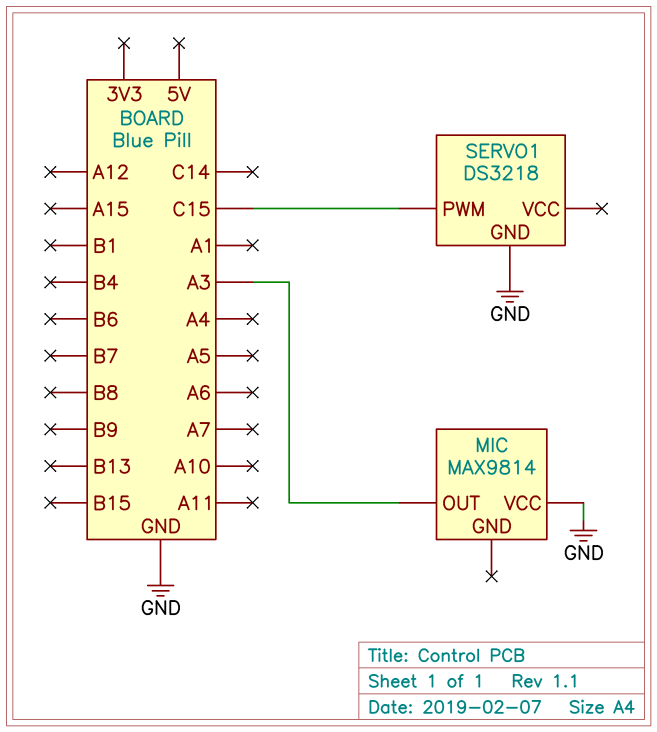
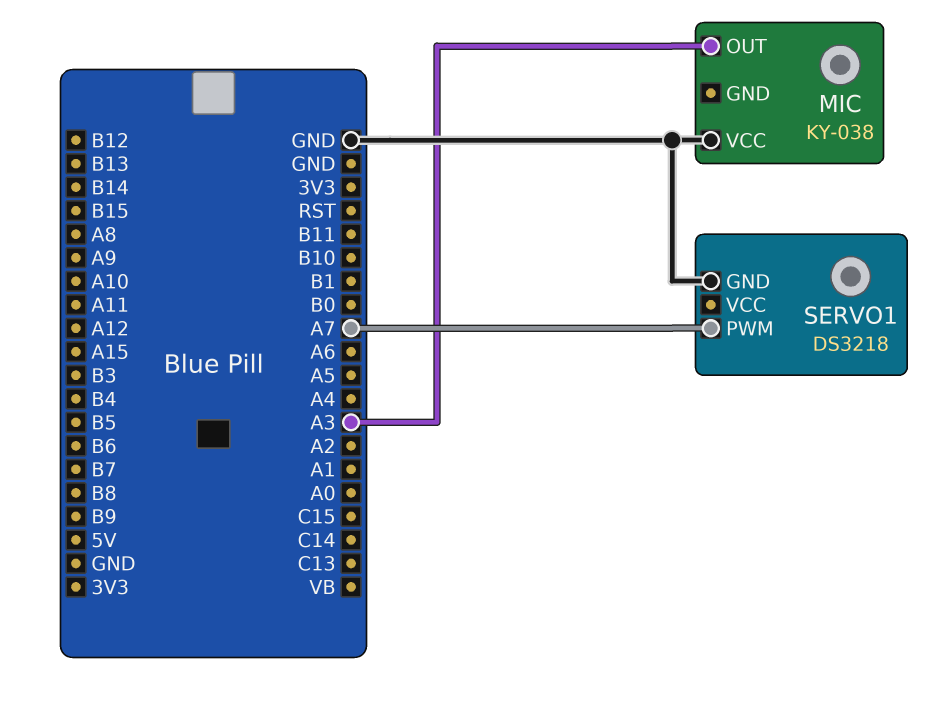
MIC: MAX9814 -> KY-038
SERVO1 pin PWM: C15 -> A7

